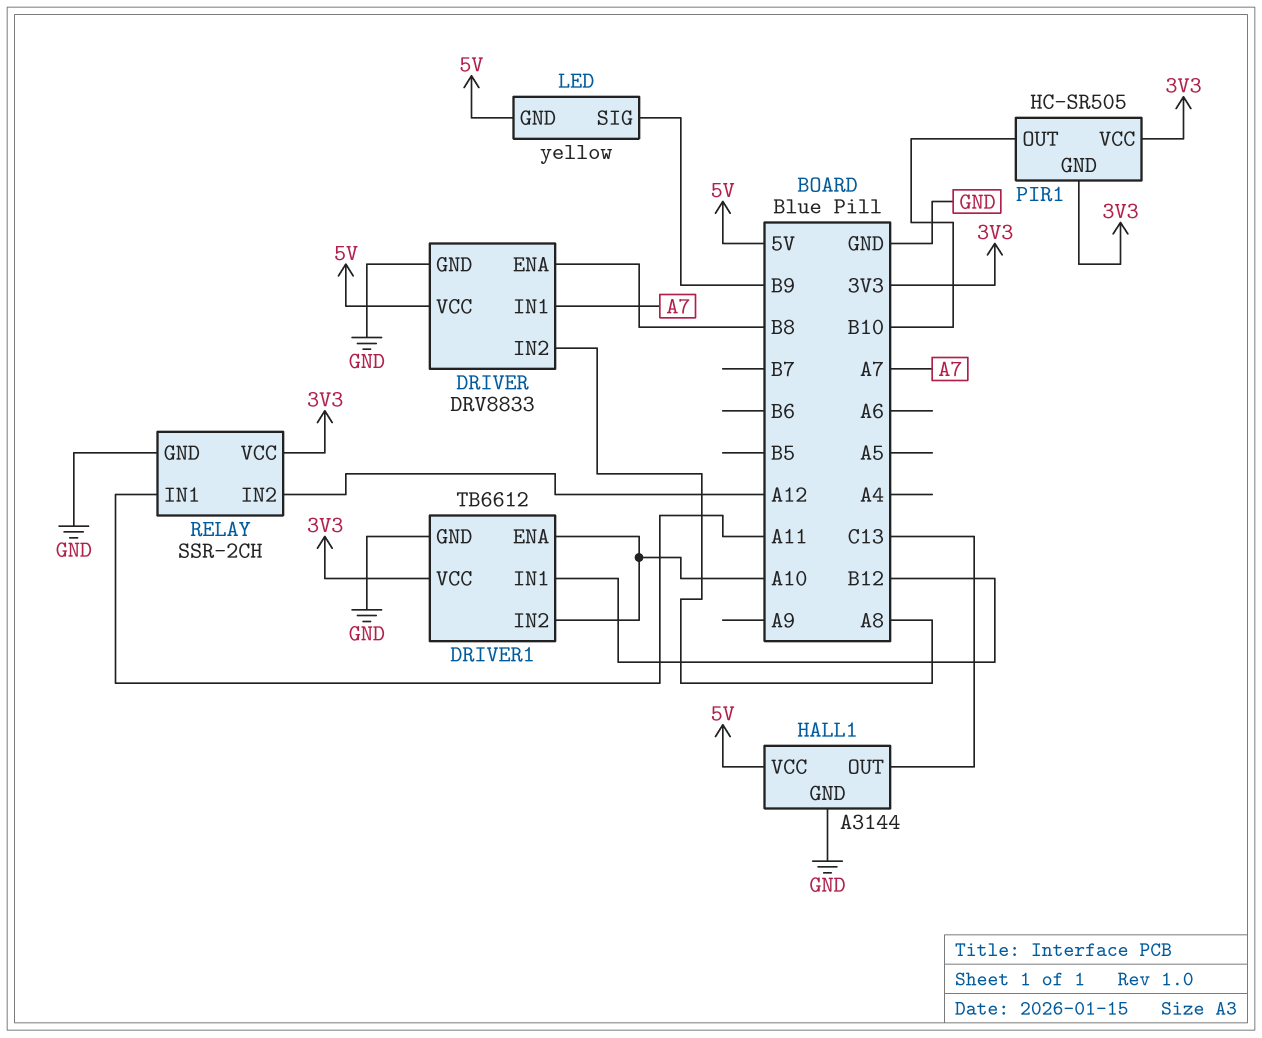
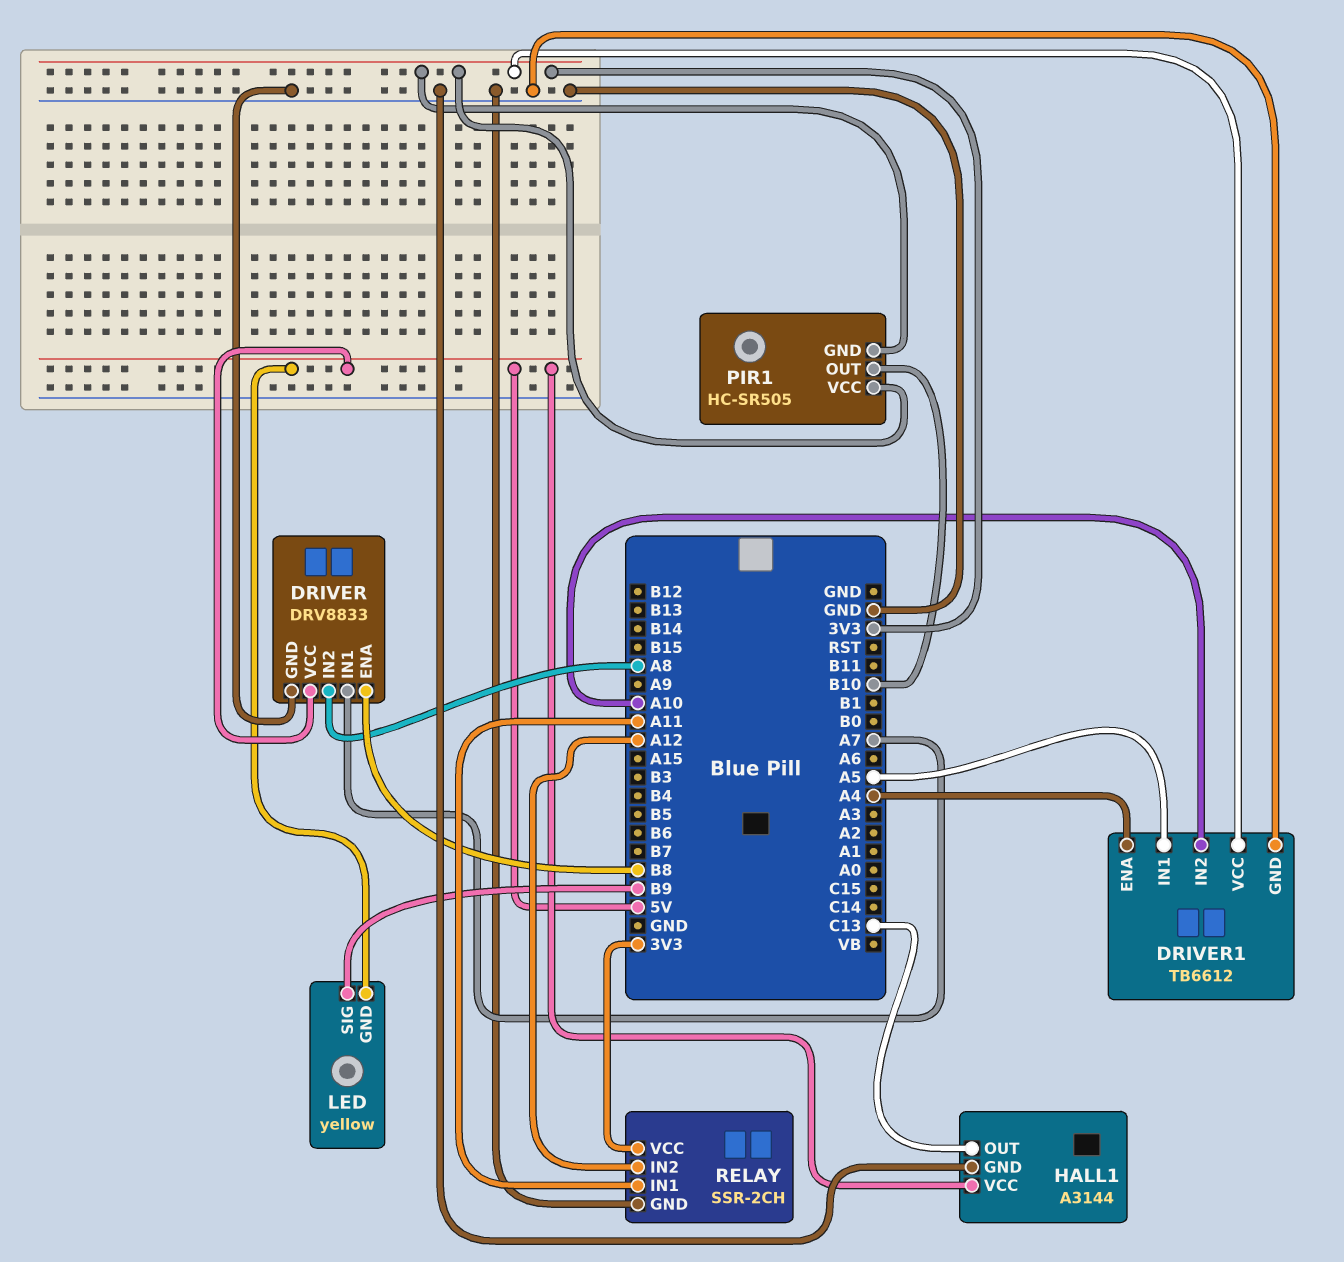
DRIVER1 pin ENA: A10 -> A4
DRIVER1 pin IN1: B12 -> A5

